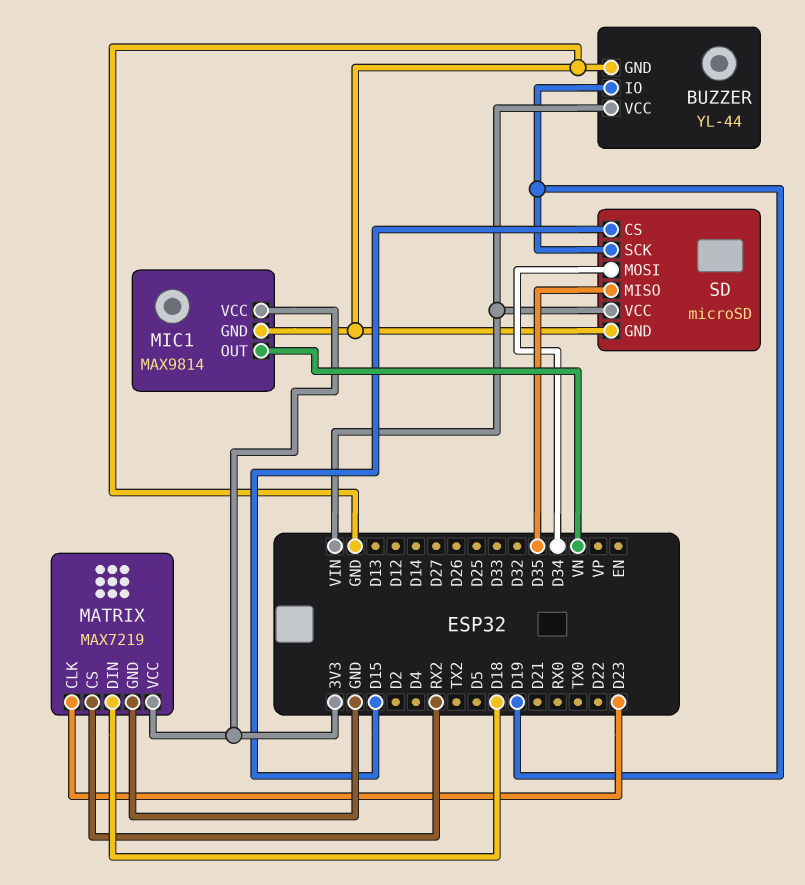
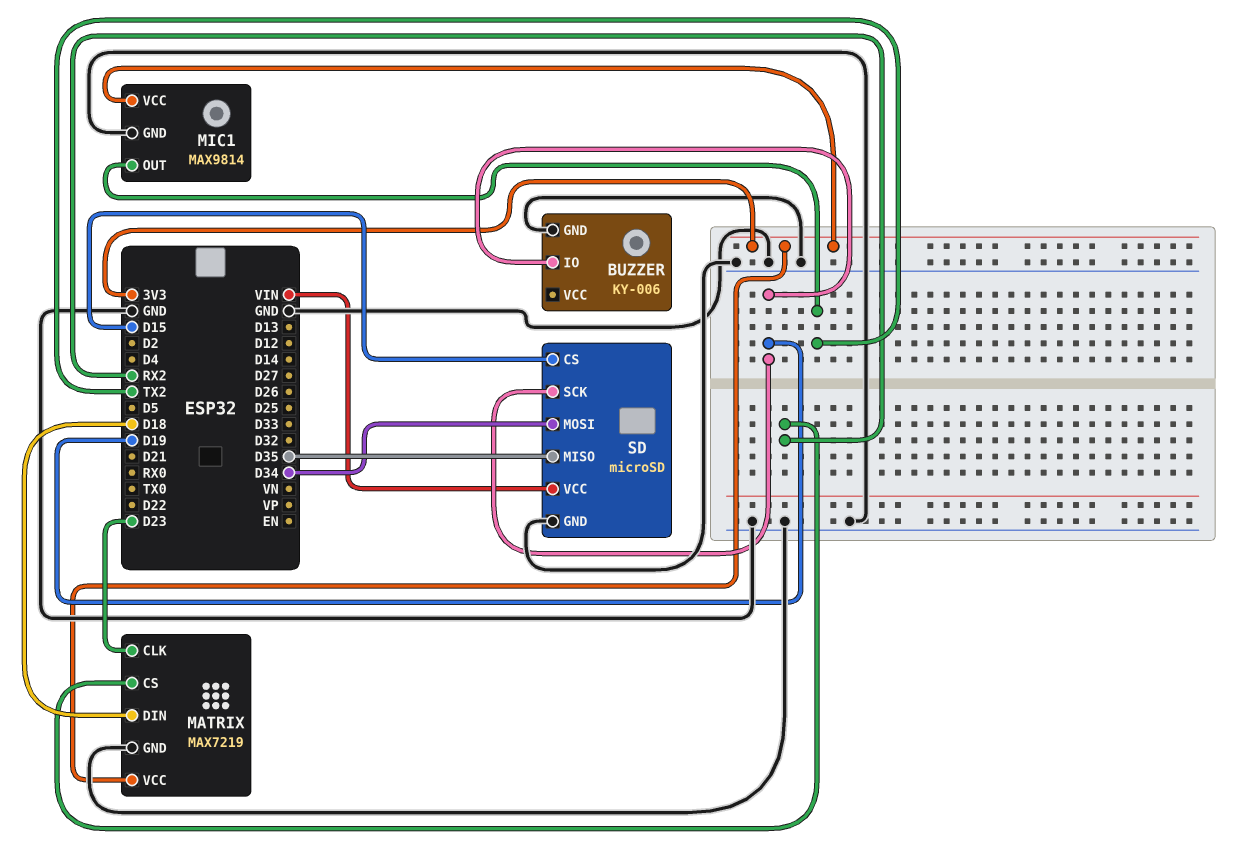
BUZZER: YL-44 -> KY-006
BUZZER pin VCC: VIN -> none
MIC1 pin OUT: VN -> TX2

